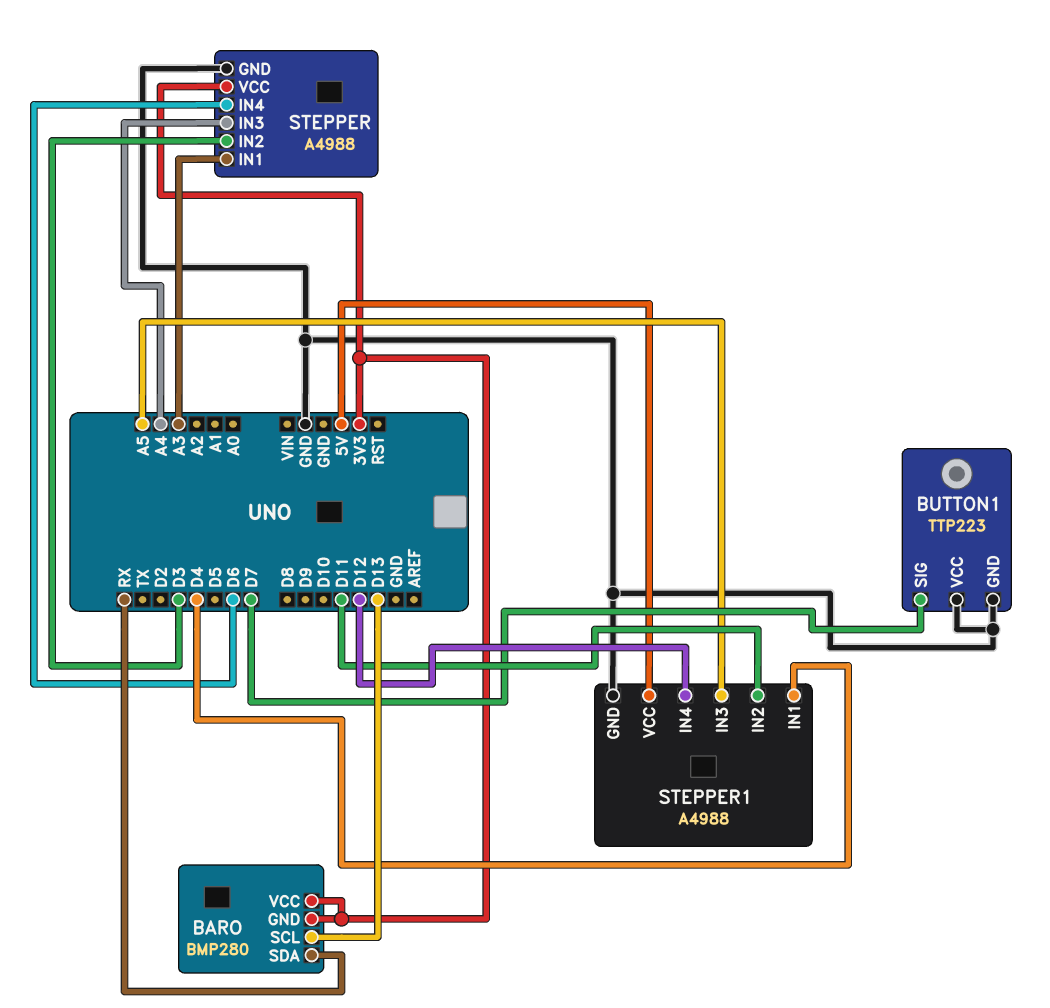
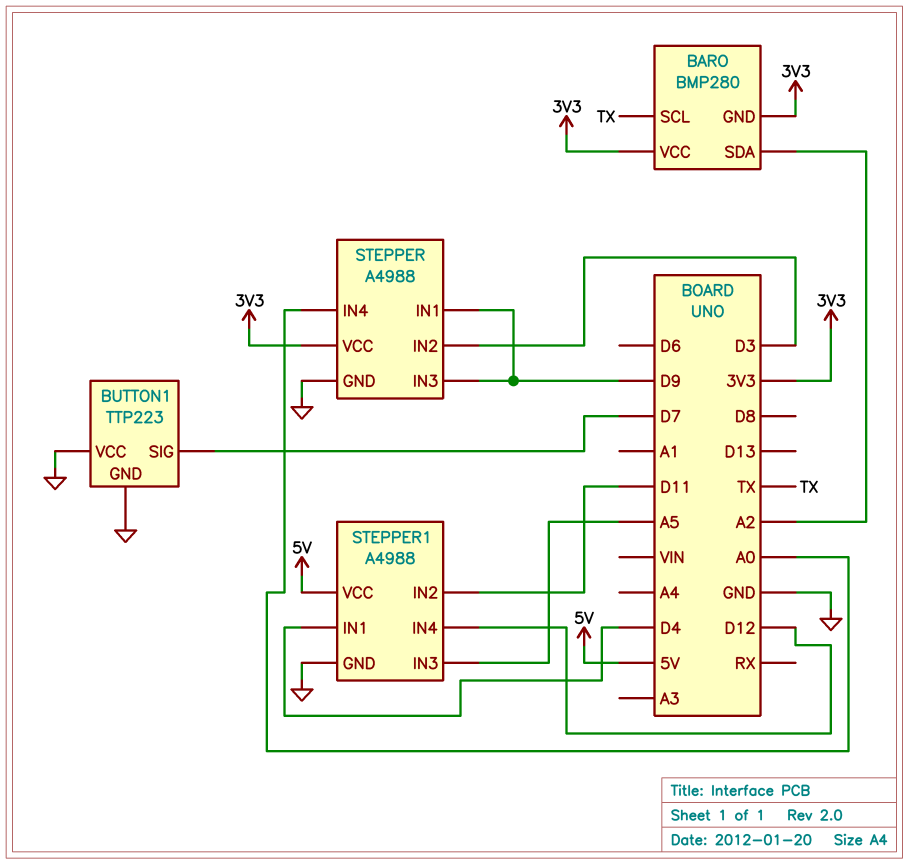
BARO pin SCL: D13 -> TX
BARO pin SDA: RX -> A2
STEPPER pin IN1: A3 -> D9
STEPPER pin IN3: A4 -> D9
STEPPER pin IN4: D6 -> A0

